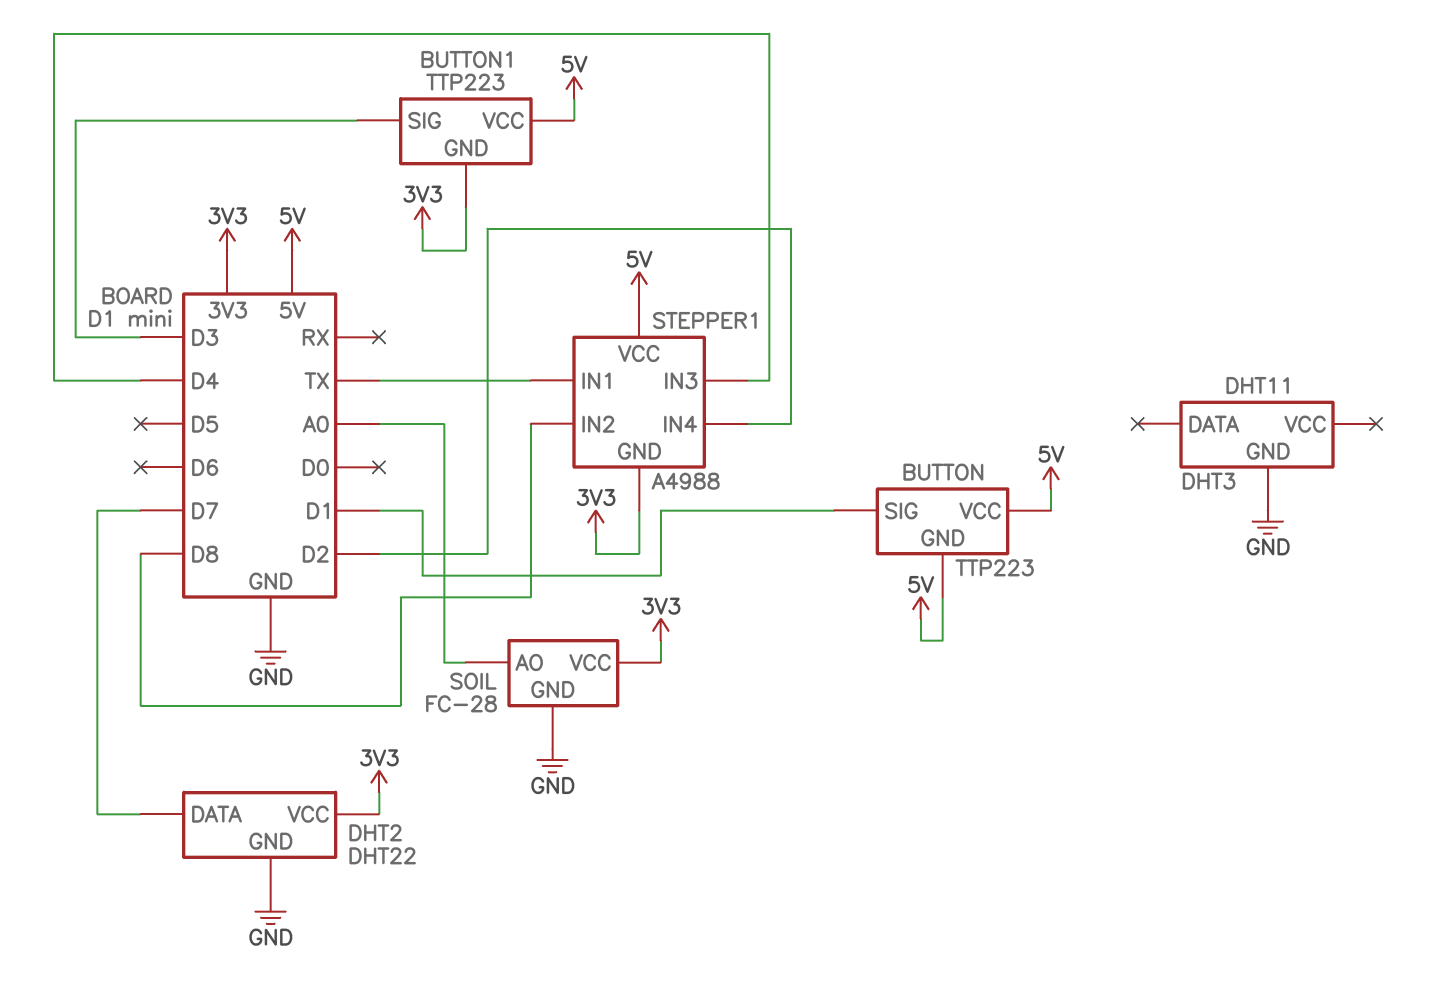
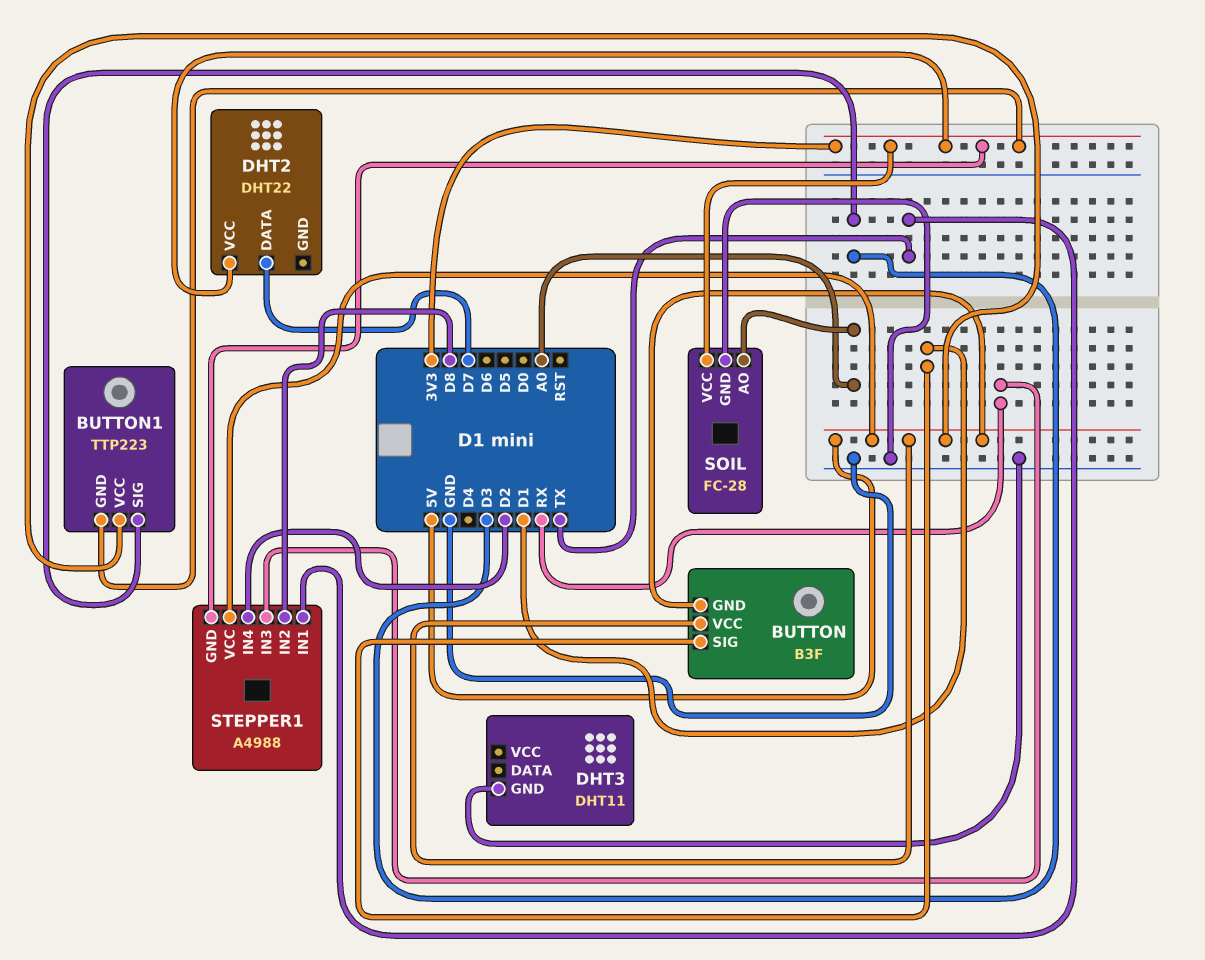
BUTTON: TTP223 -> B3F
DHT2 pin GND: GND -> none
STEPPER1 pin IN3: D4 -> RX

